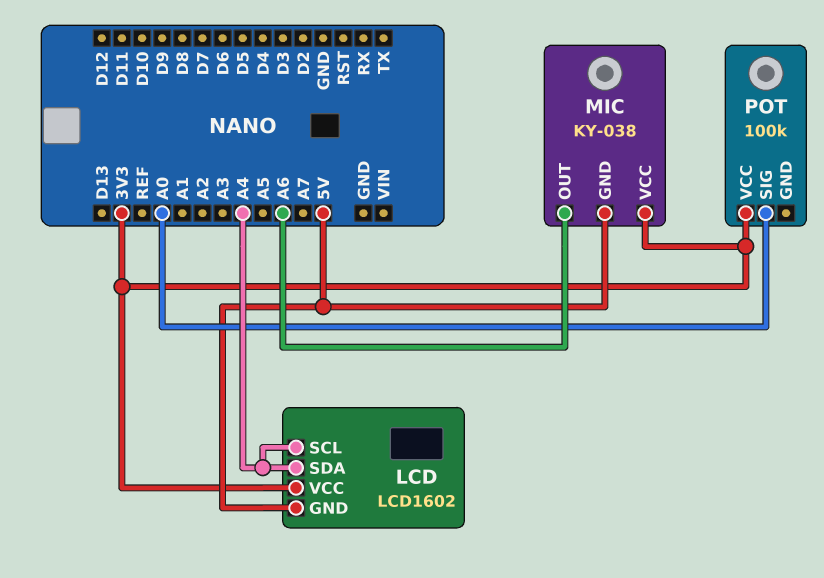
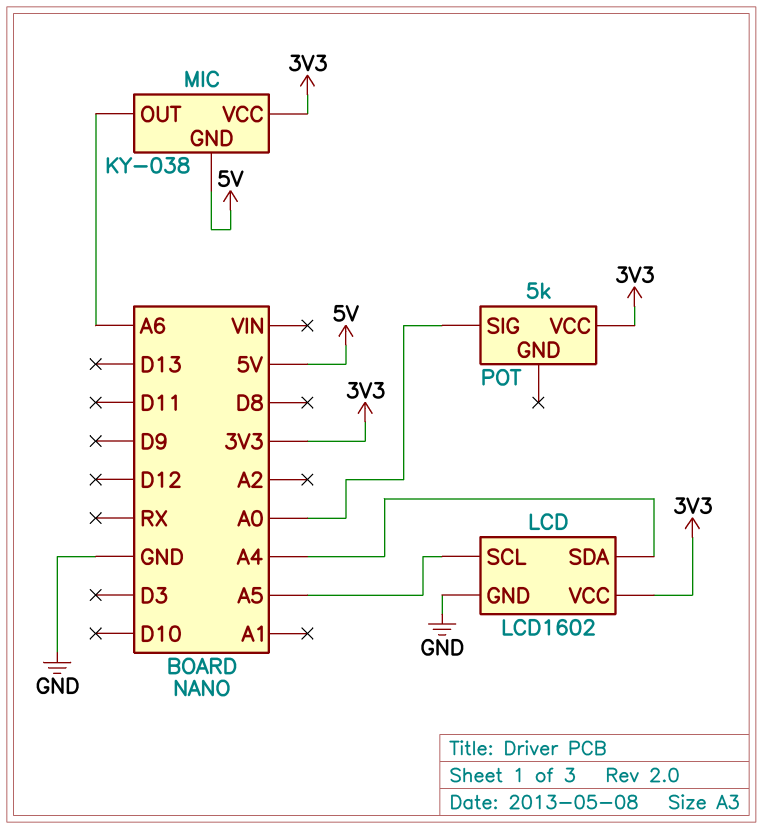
LCD pin GND: 5V -> GND
LCD pin SCL: A4 -> A5
POT: 100k -> 5k

